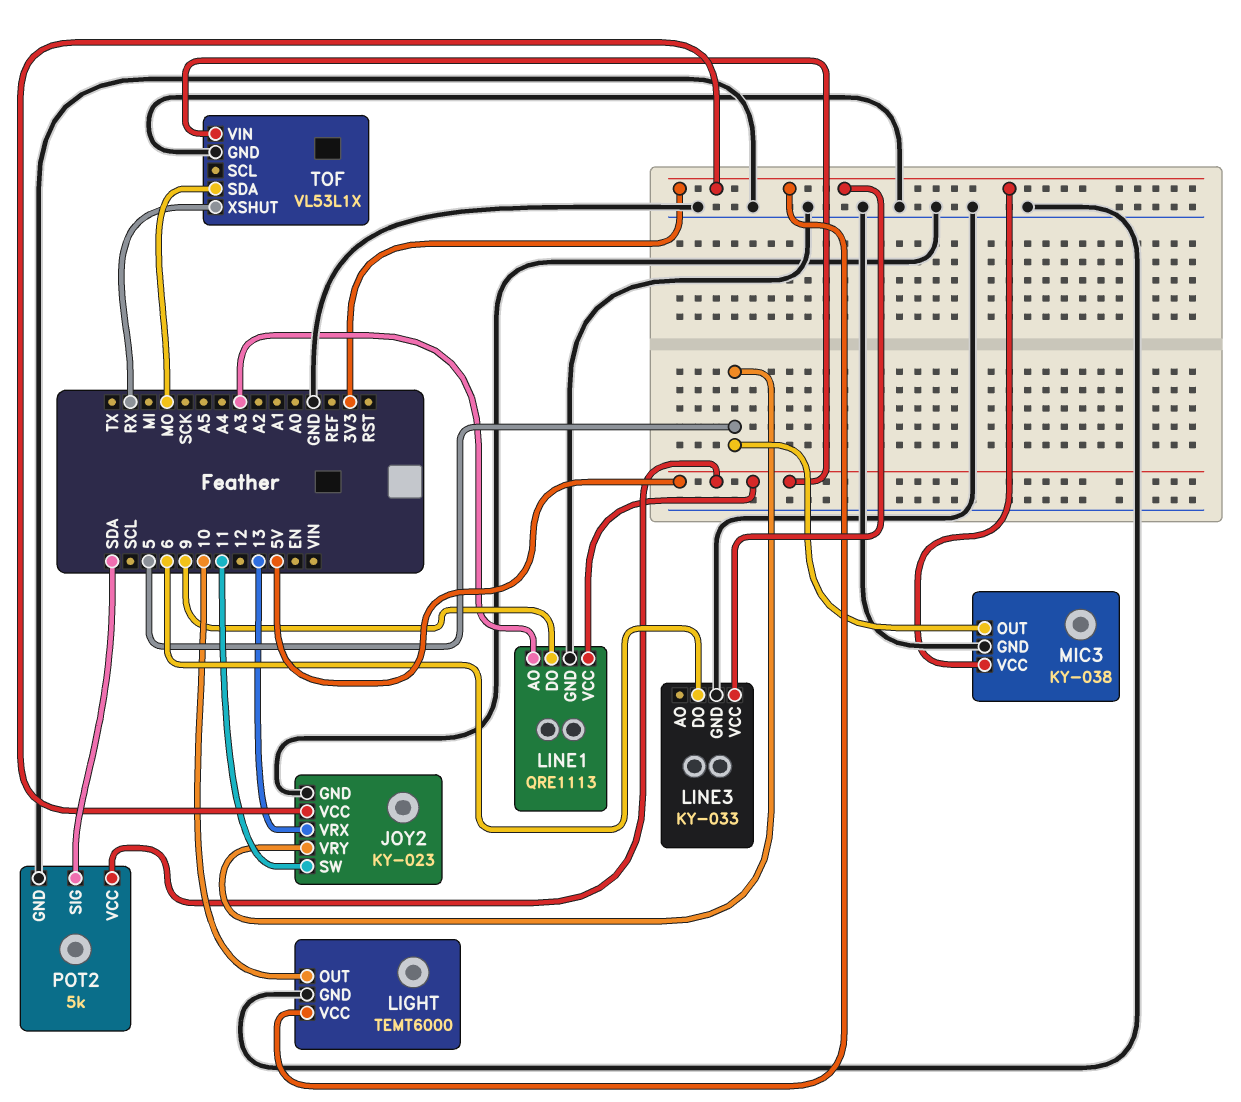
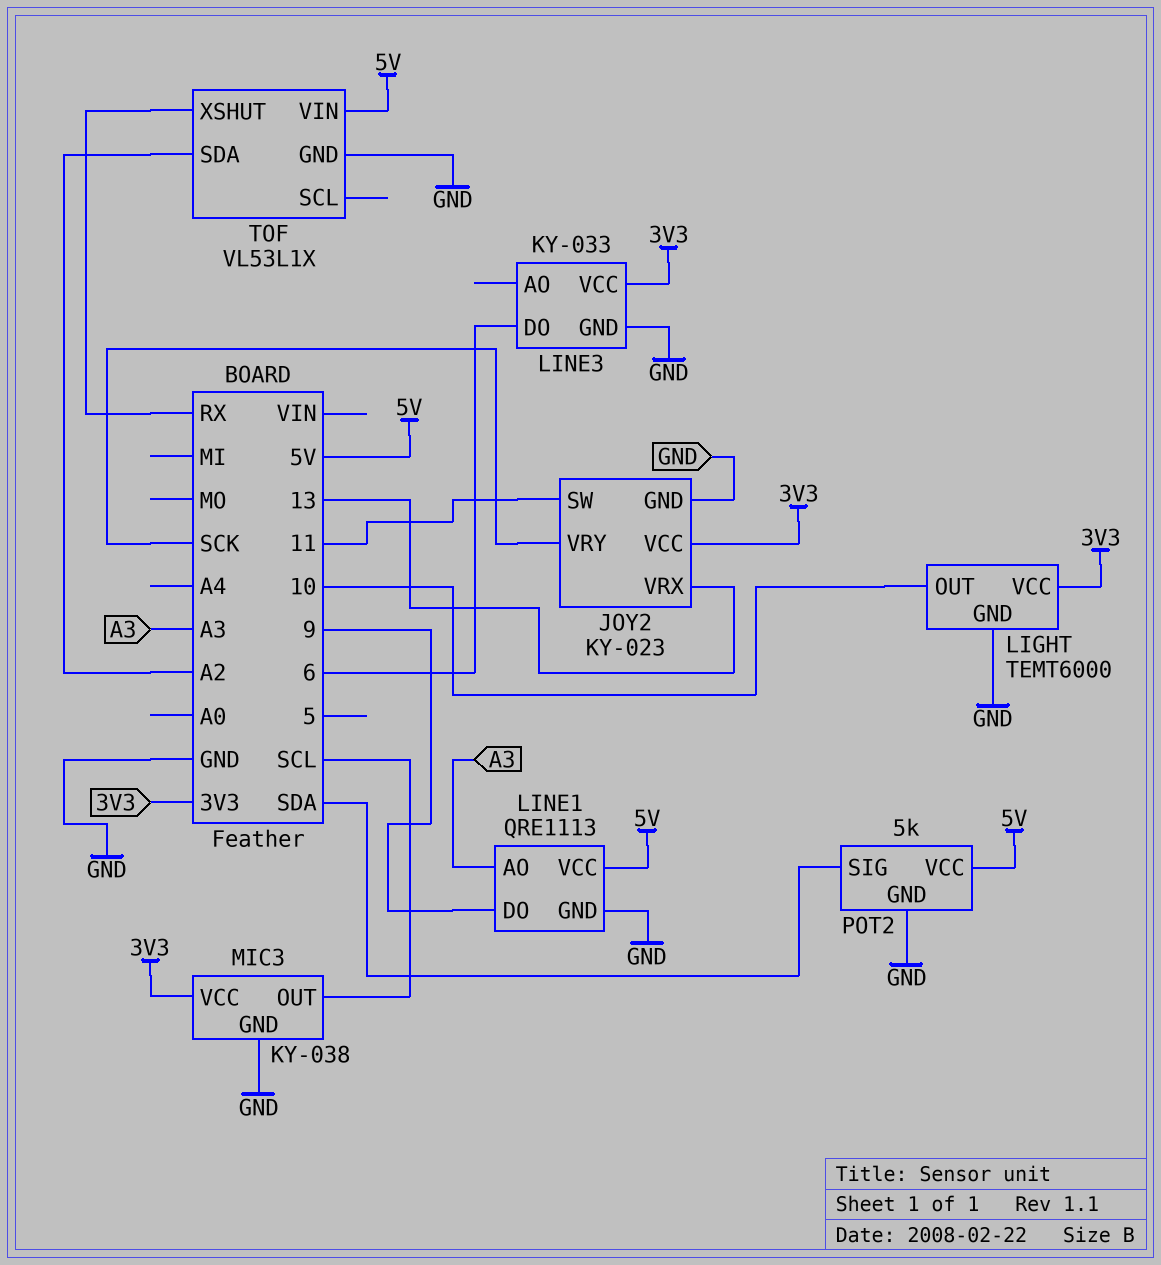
JOY2 pin VRY: 5 -> SCK
MIC3 pin OUT: 5 -> SCL
TOF pin SDA: MO -> A2

